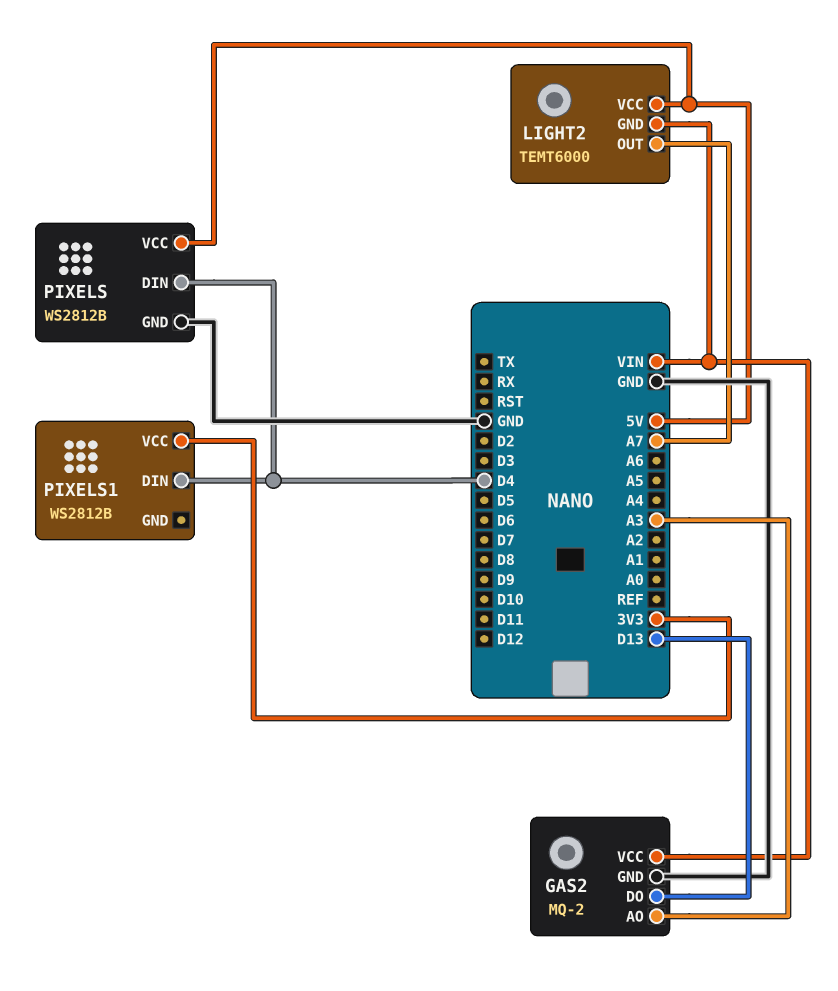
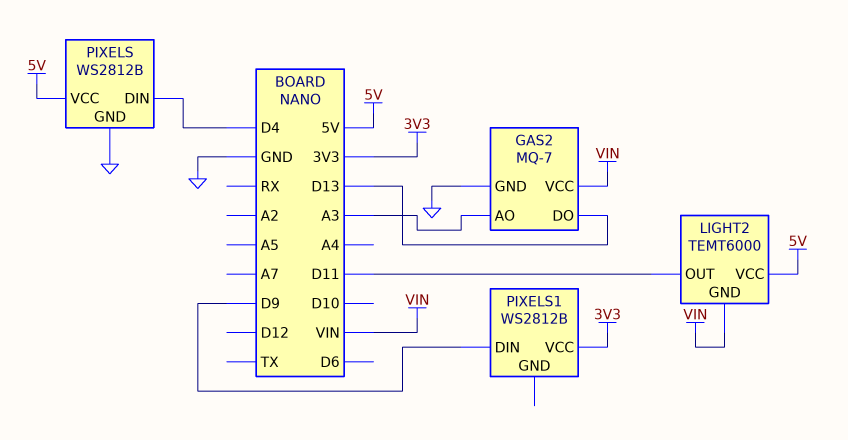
GAS2: MQ-2 -> MQ-7
LIGHT2 pin OUT: A7 -> D11
PIXELS1 pin DIN: D4 -> D9

